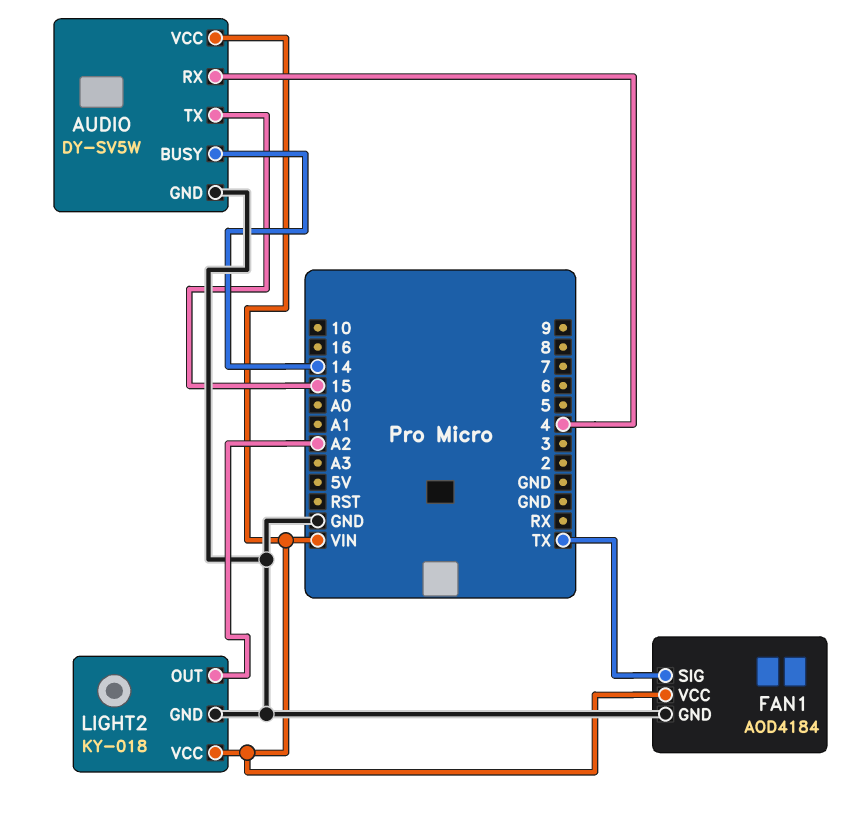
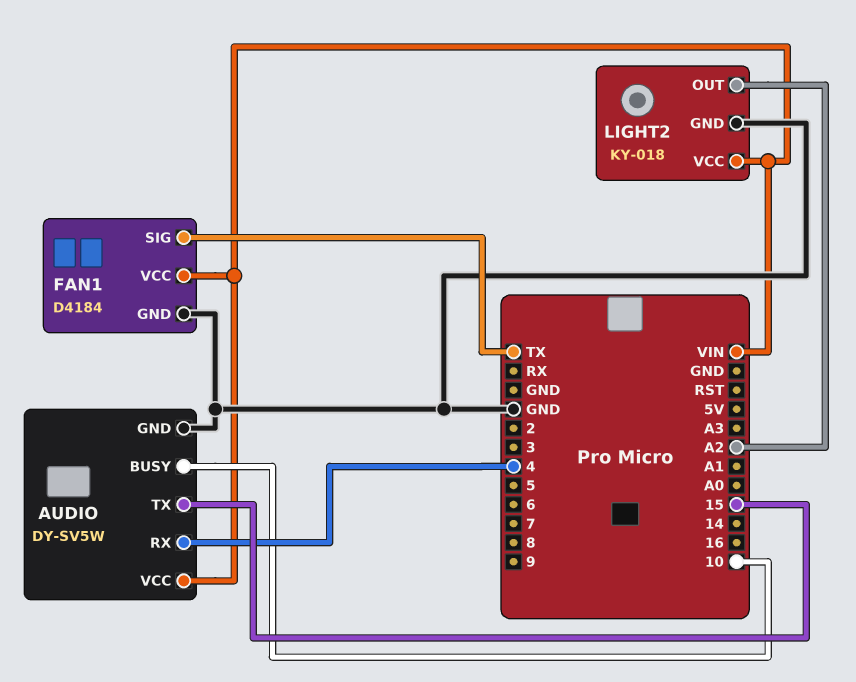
AUDIO pin BUSY: 14 -> 10
FAN1: AOD4184 -> D4184

